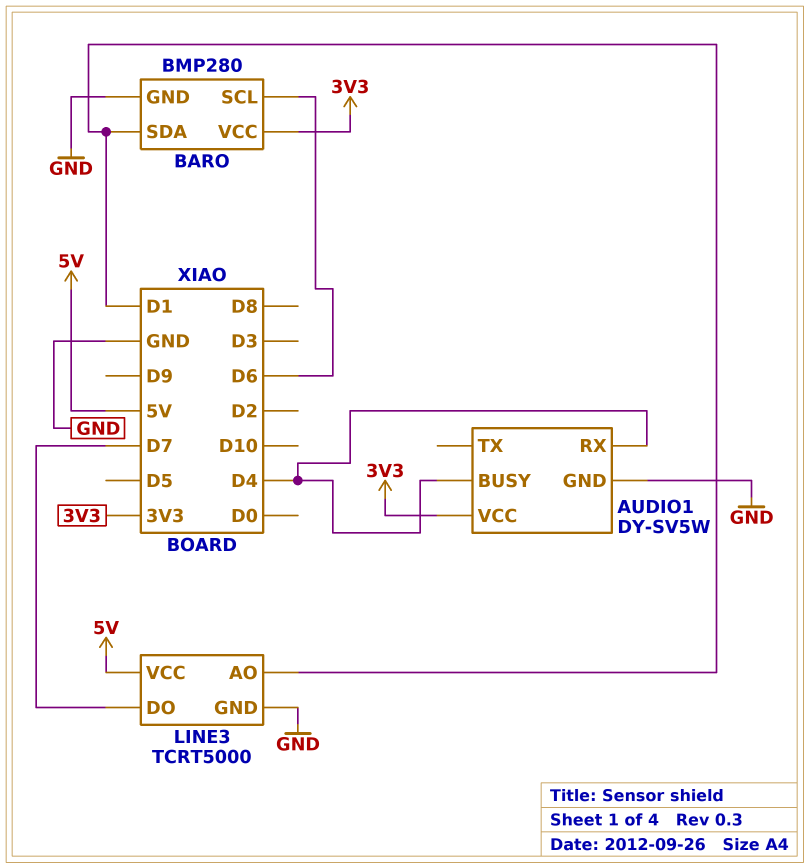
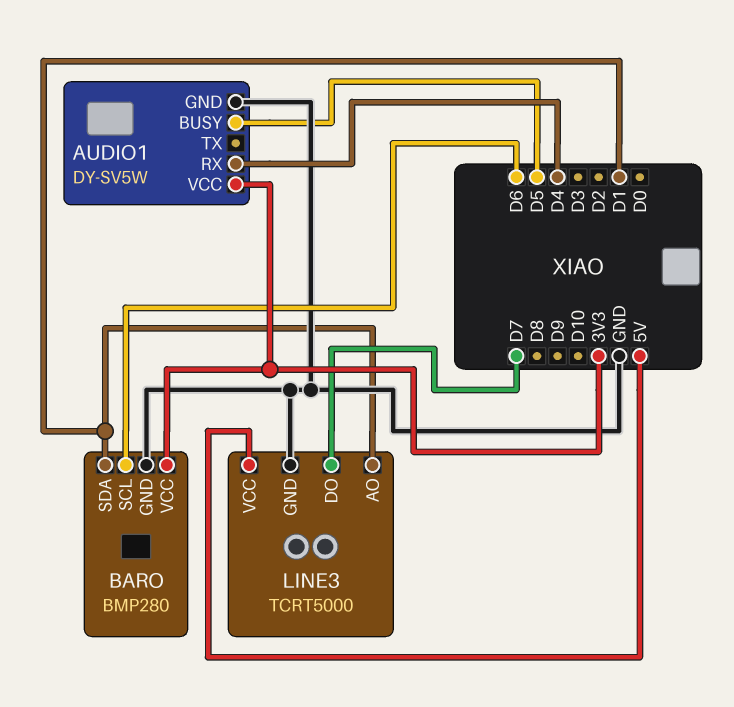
AUDIO1 pin BUSY: D4 -> D5

